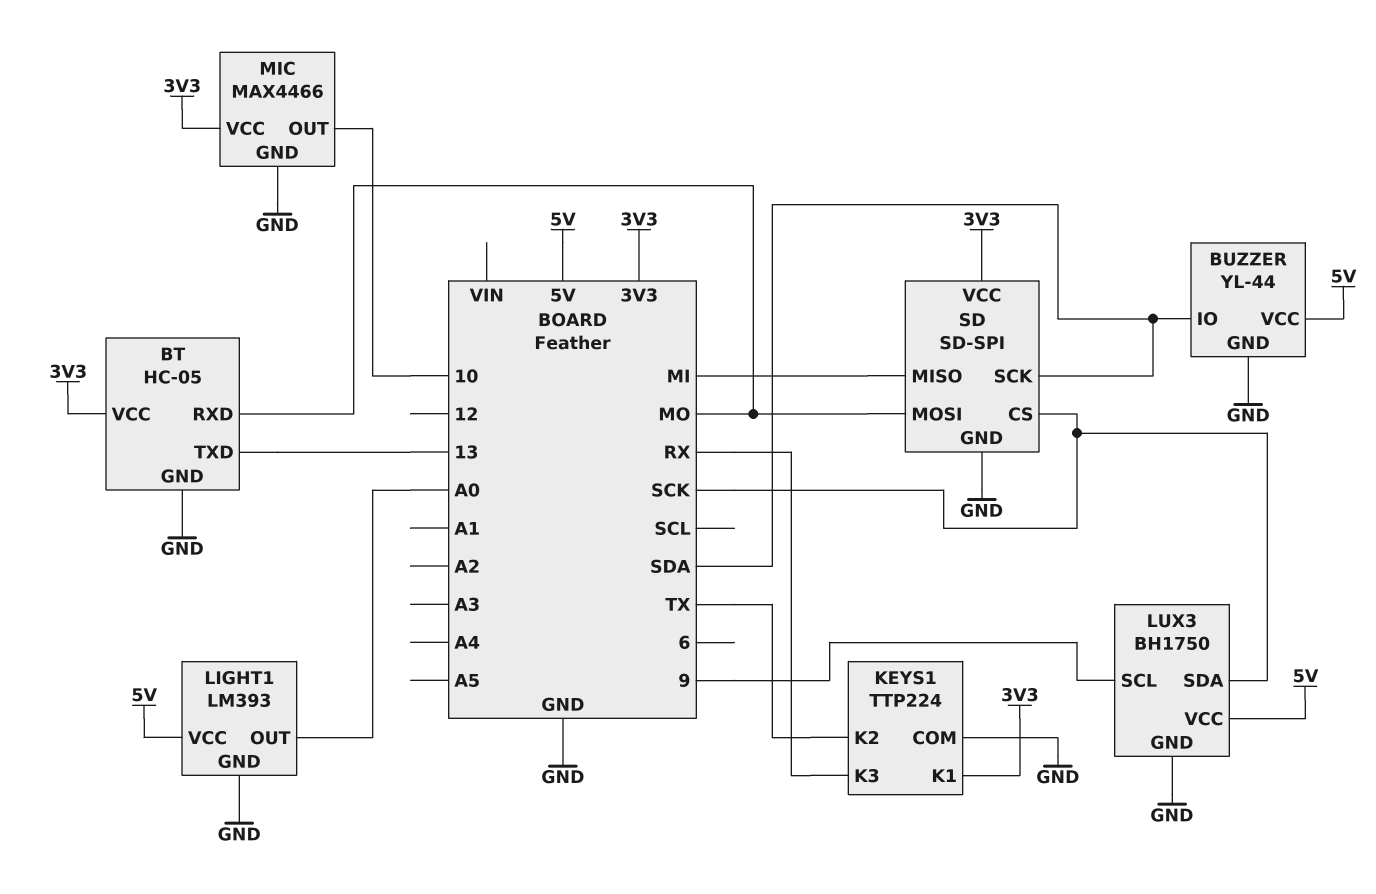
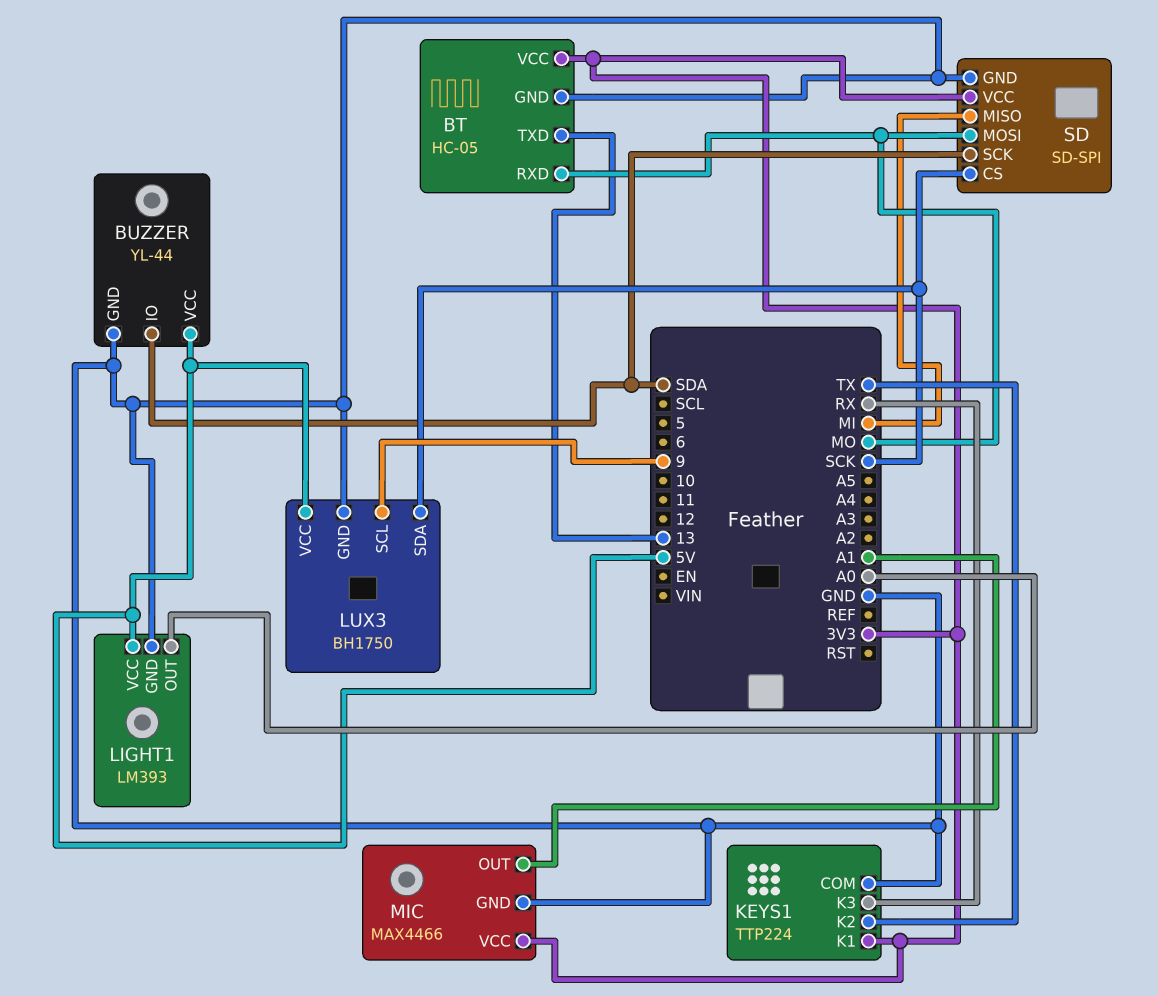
MIC pin OUT: 10 -> A1

